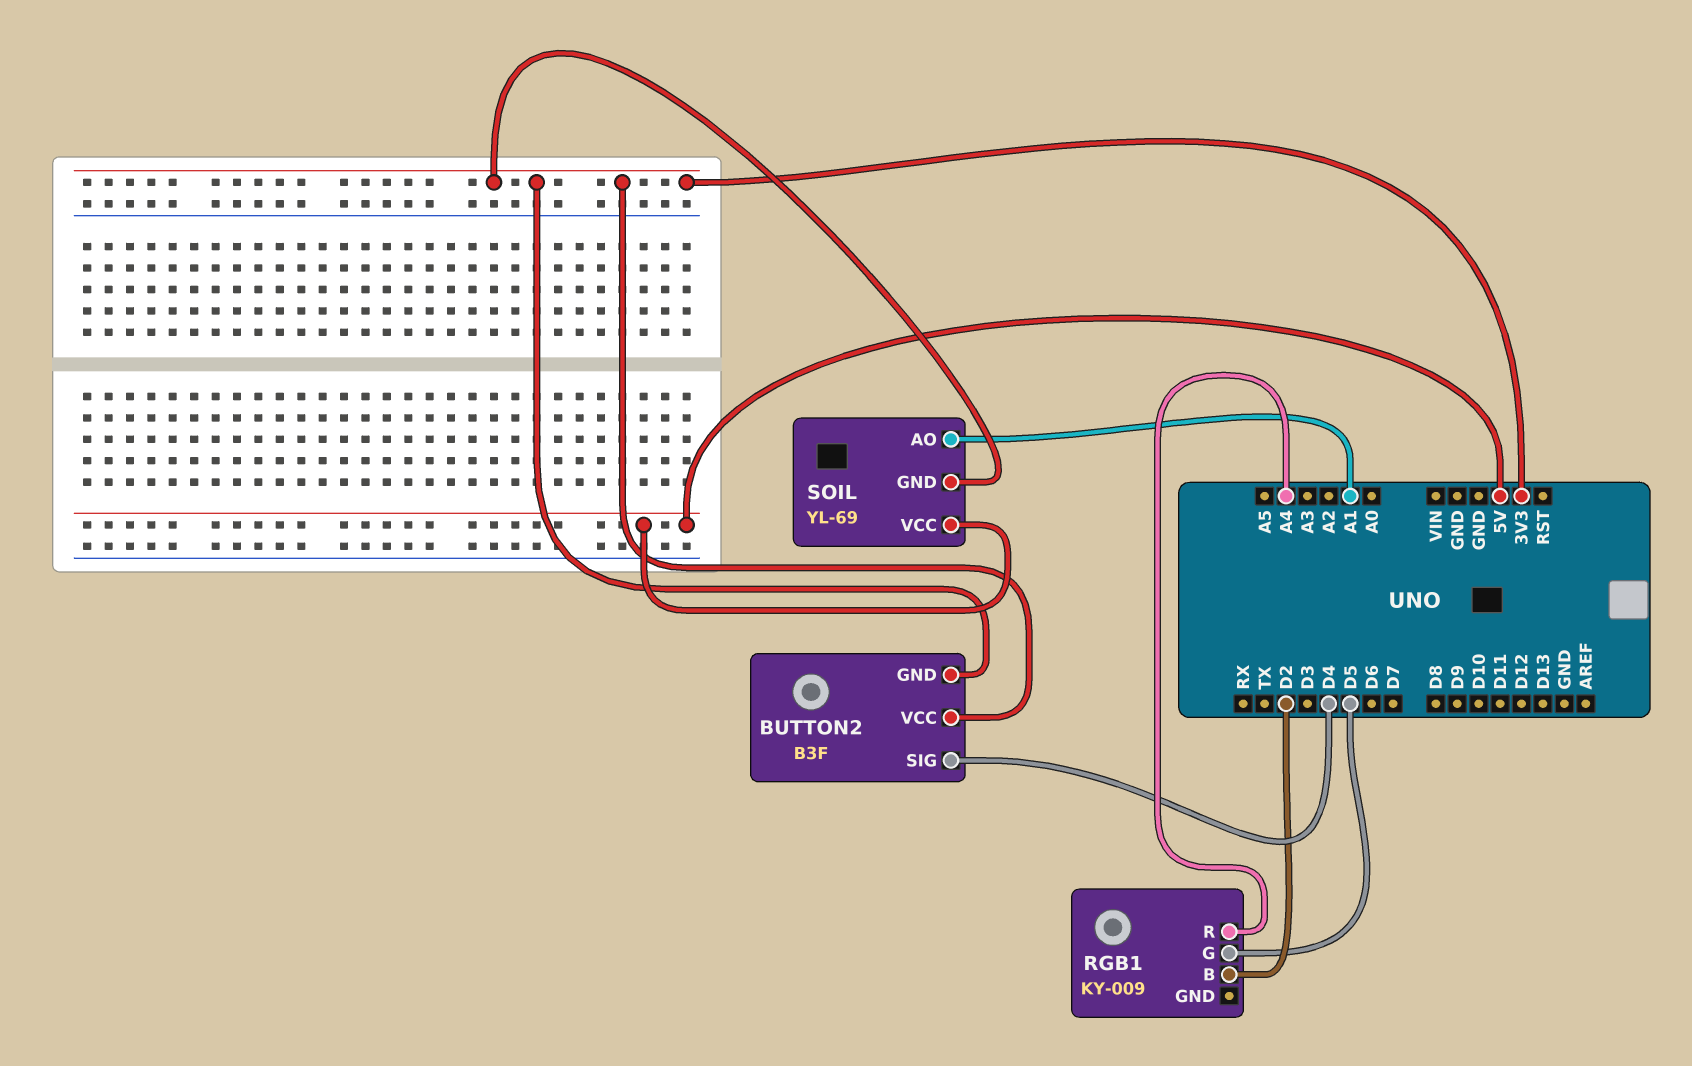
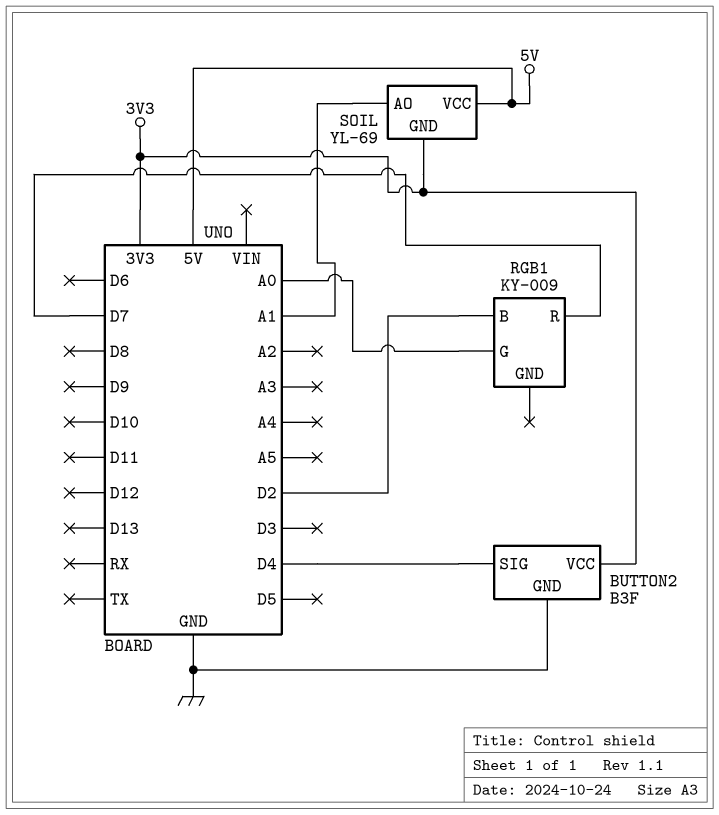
BUTTON2 pin GND: 3V3 -> GND
RGB1 pin G: D5 -> A0
RGB1 pin R: A4 -> D7

